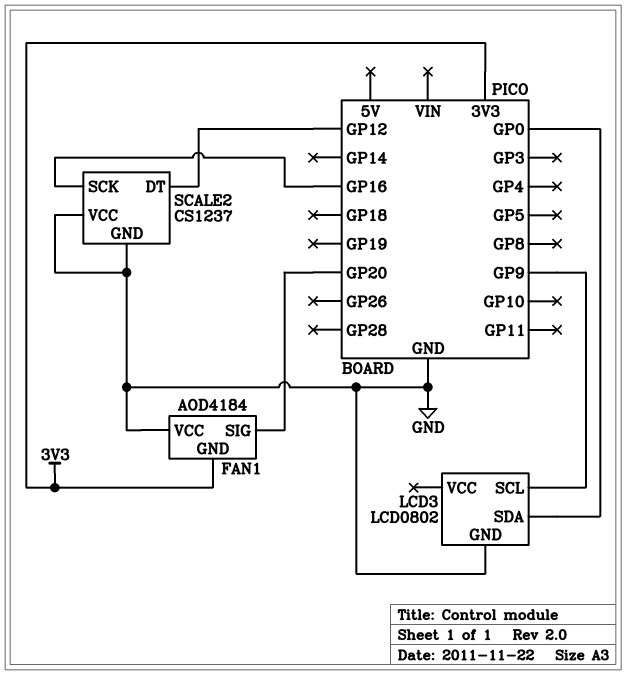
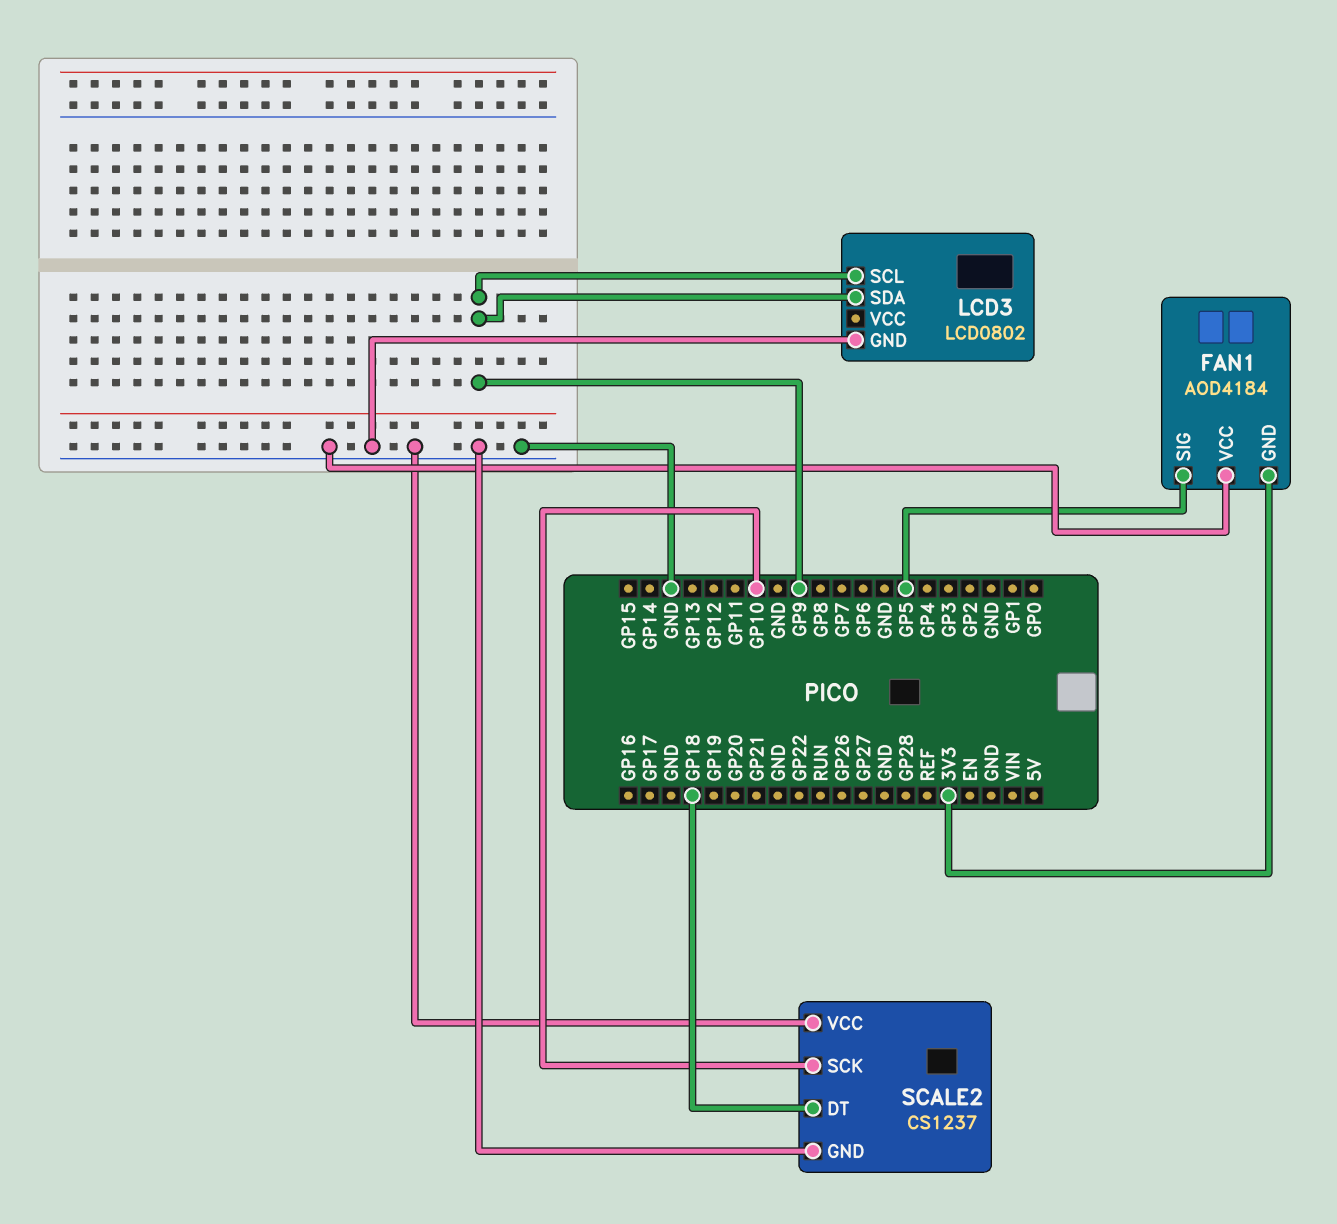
FAN1 pin SIG: GP20 -> GP5
LCD3 pin SDA: GP0 -> GP9
SCALE2 pin DT: GP12 -> GP18
SCALE2 pin SCK: GP16 -> GP10

